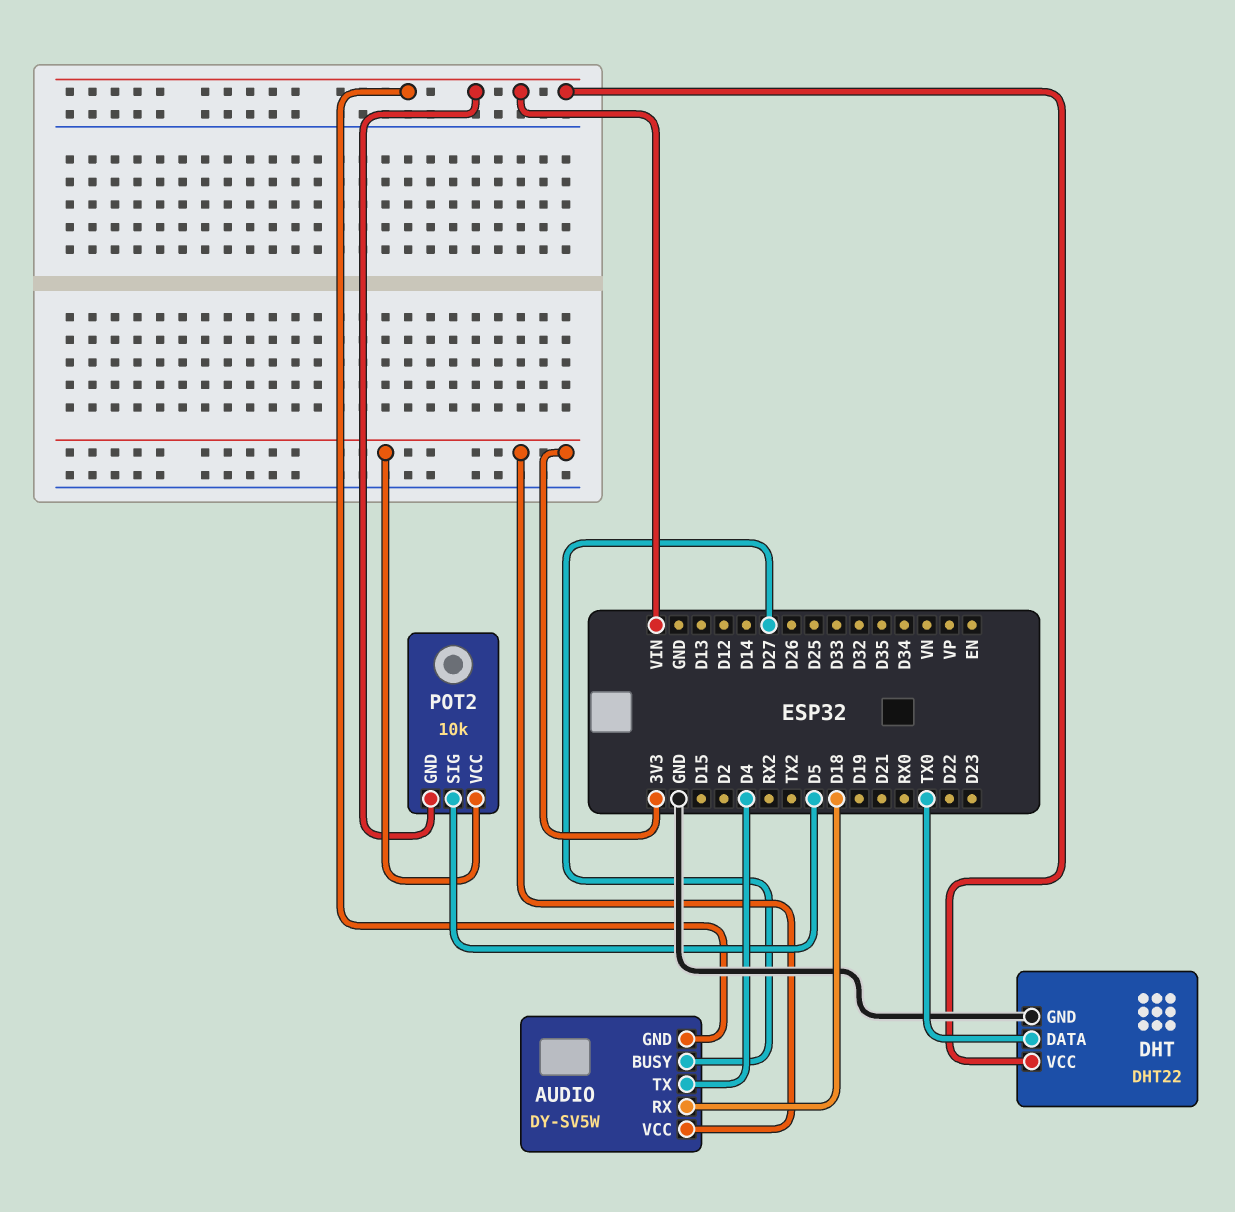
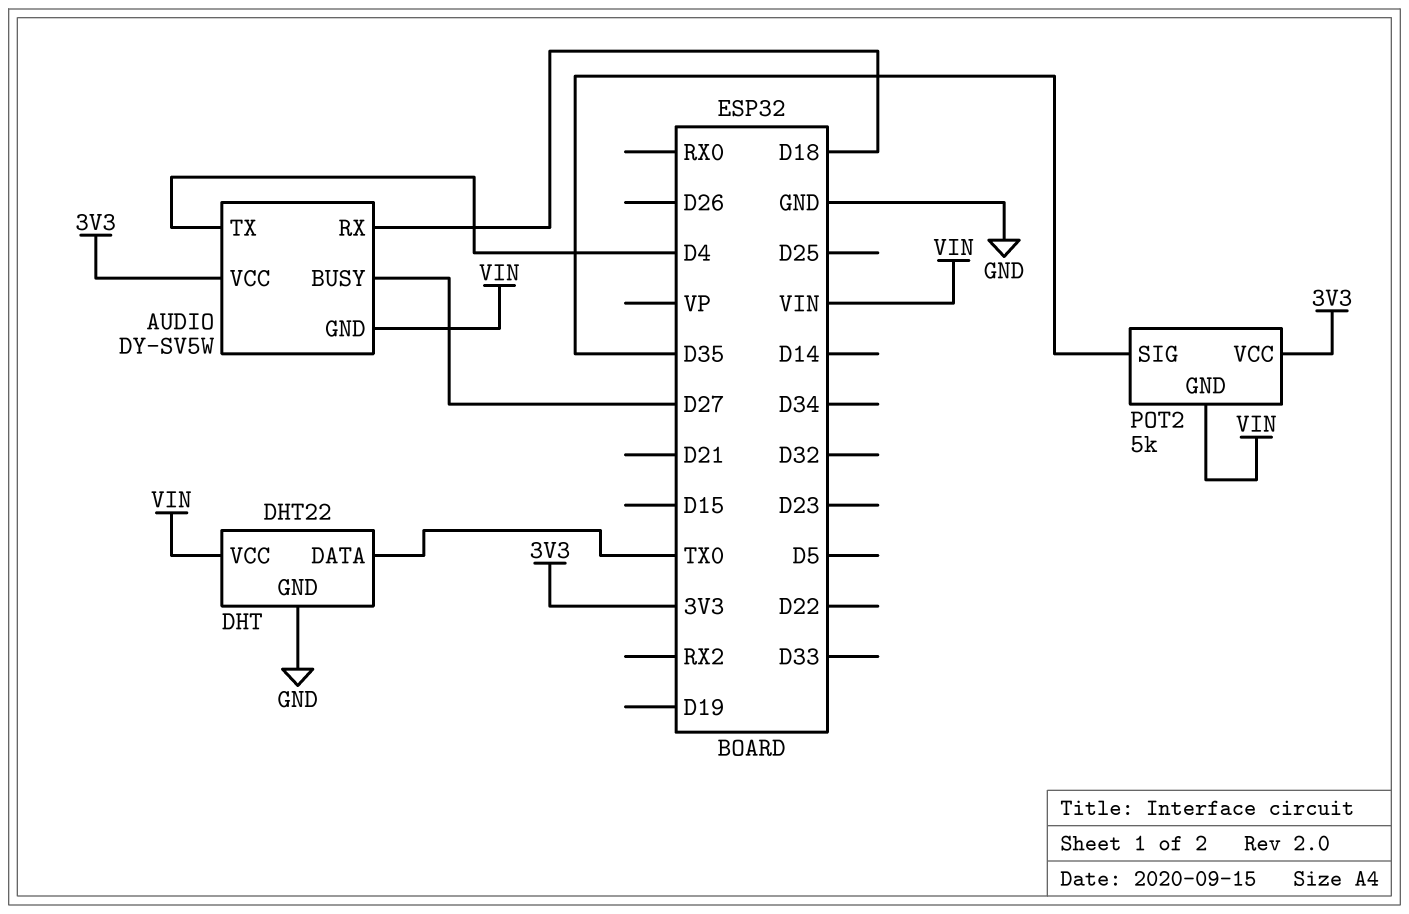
POT2: 10k -> 5k
POT2 pin SIG: D5 -> D35

